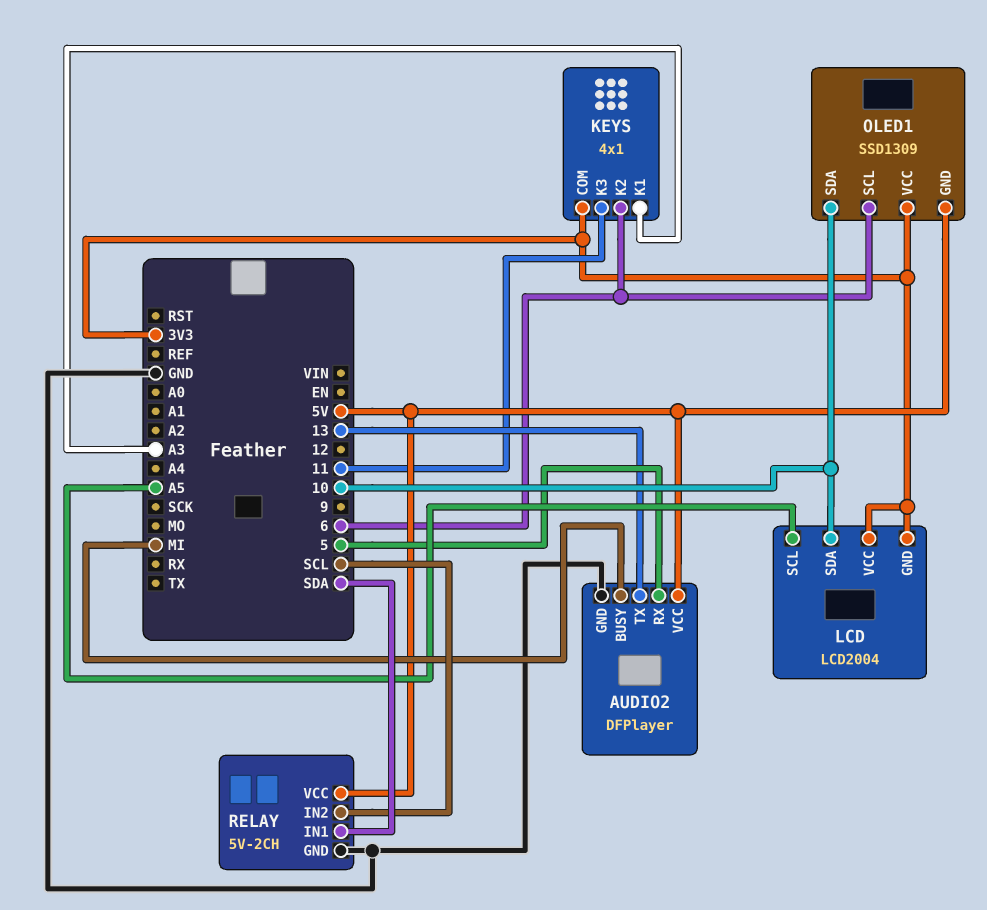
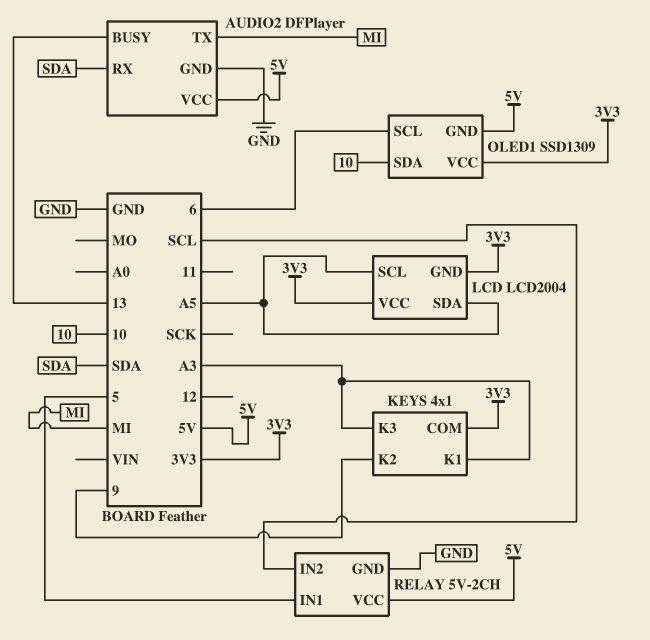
AUDIO2 pin BUSY: MI -> 13
AUDIO2 pin RX: 5 -> SDA
AUDIO2 pin TX: 13 -> MI
KEYS pin K2: 6 -> 9
KEYS pin K3: 11 -> A3
LCD pin SDA: 10 -> A5
RELAY pin IN1: SDA -> 5

